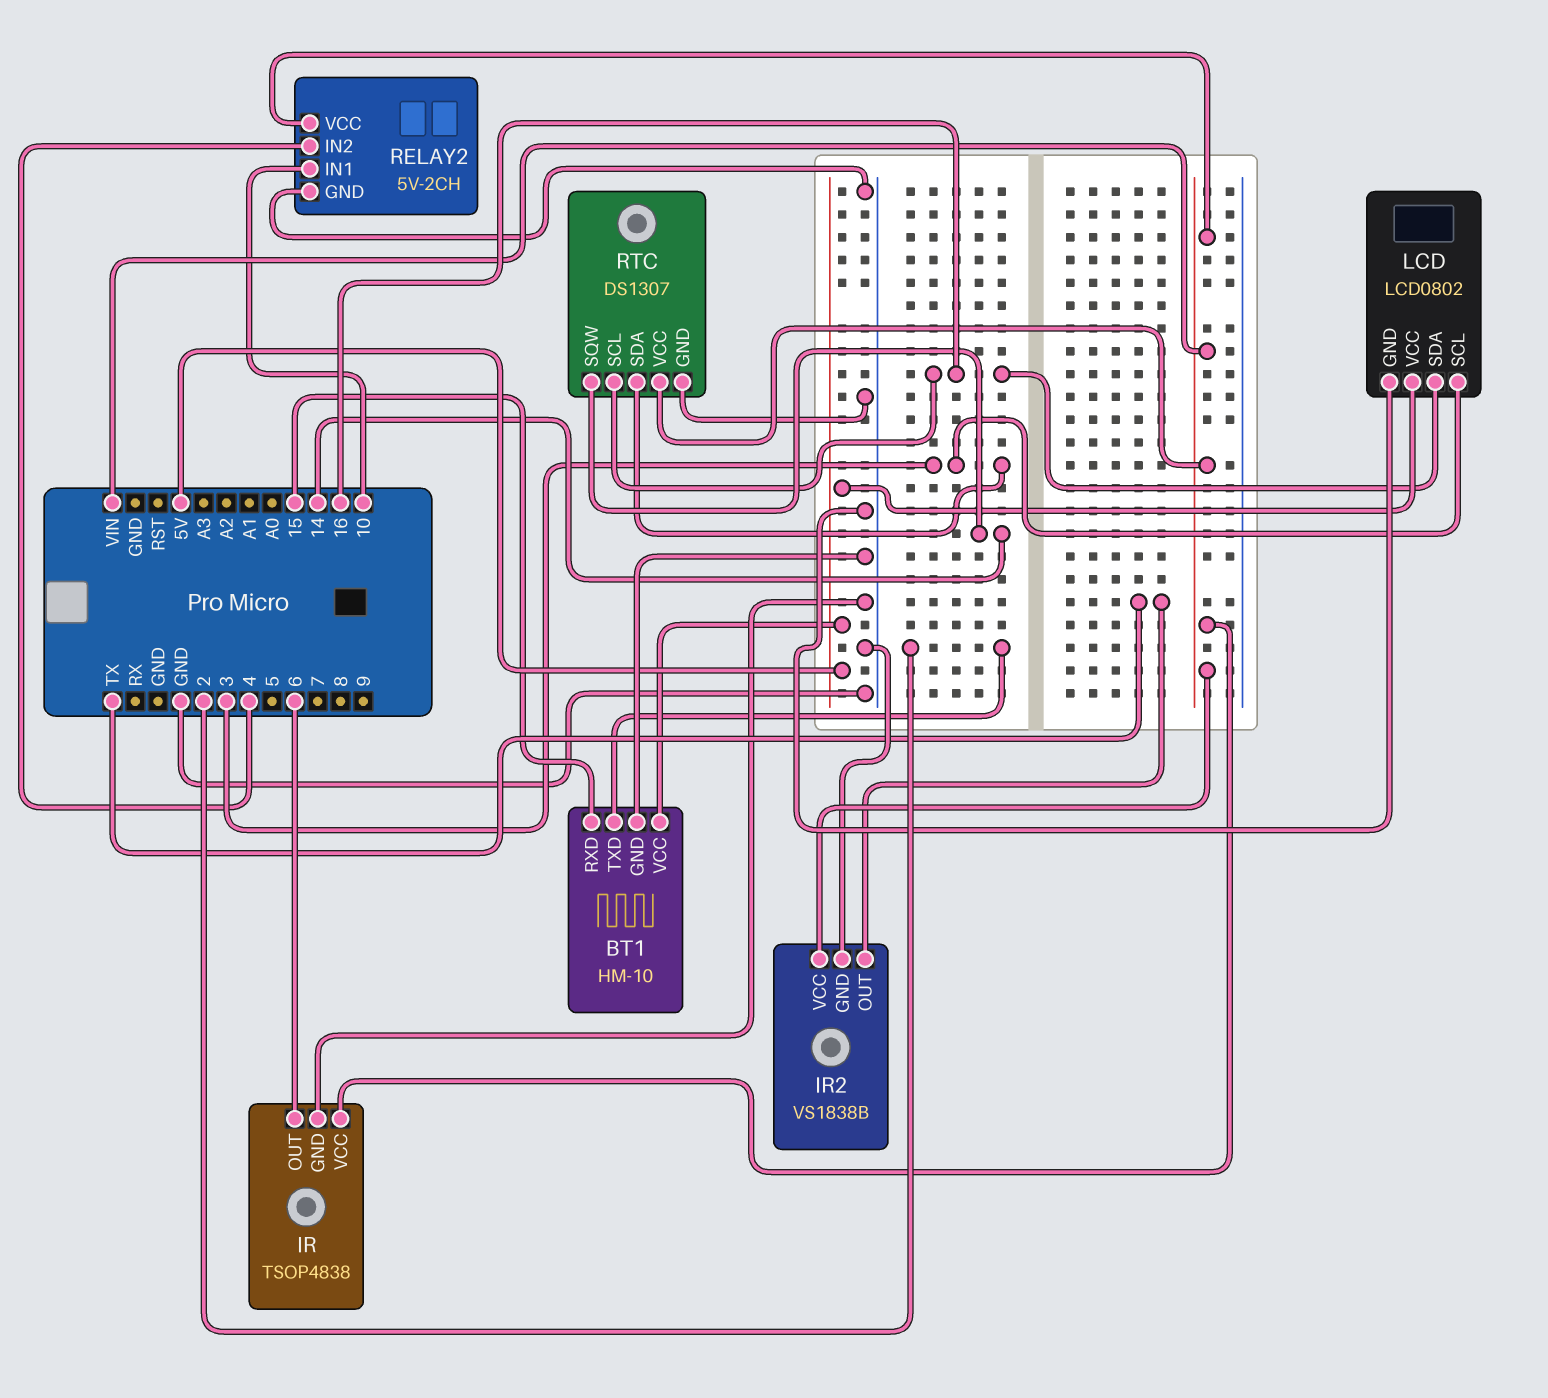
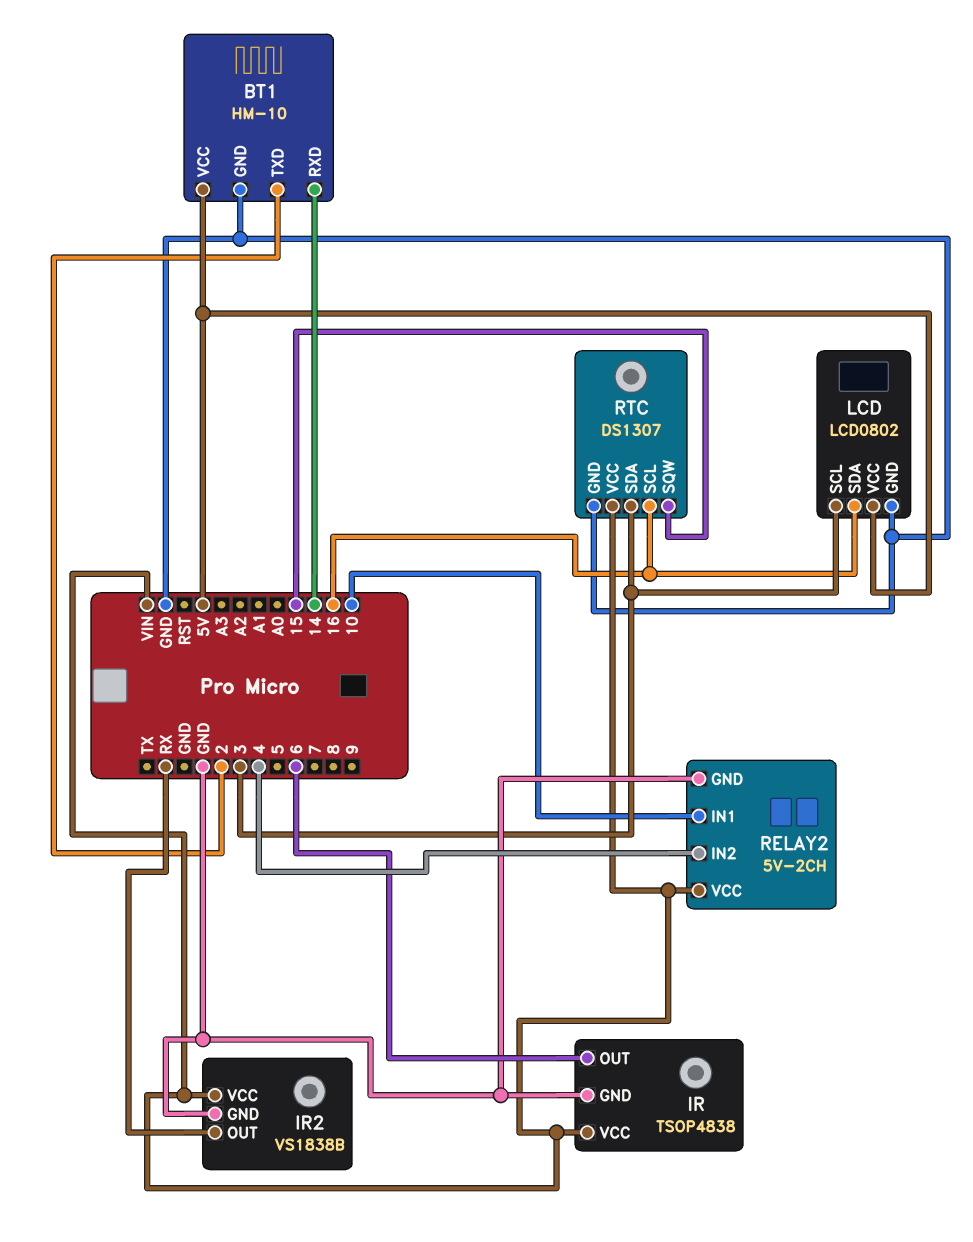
BT1 pin RXD: 15 -> 14
IR2 pin OUT: TX -> RX
RTC pin SQW: 14 -> 15

